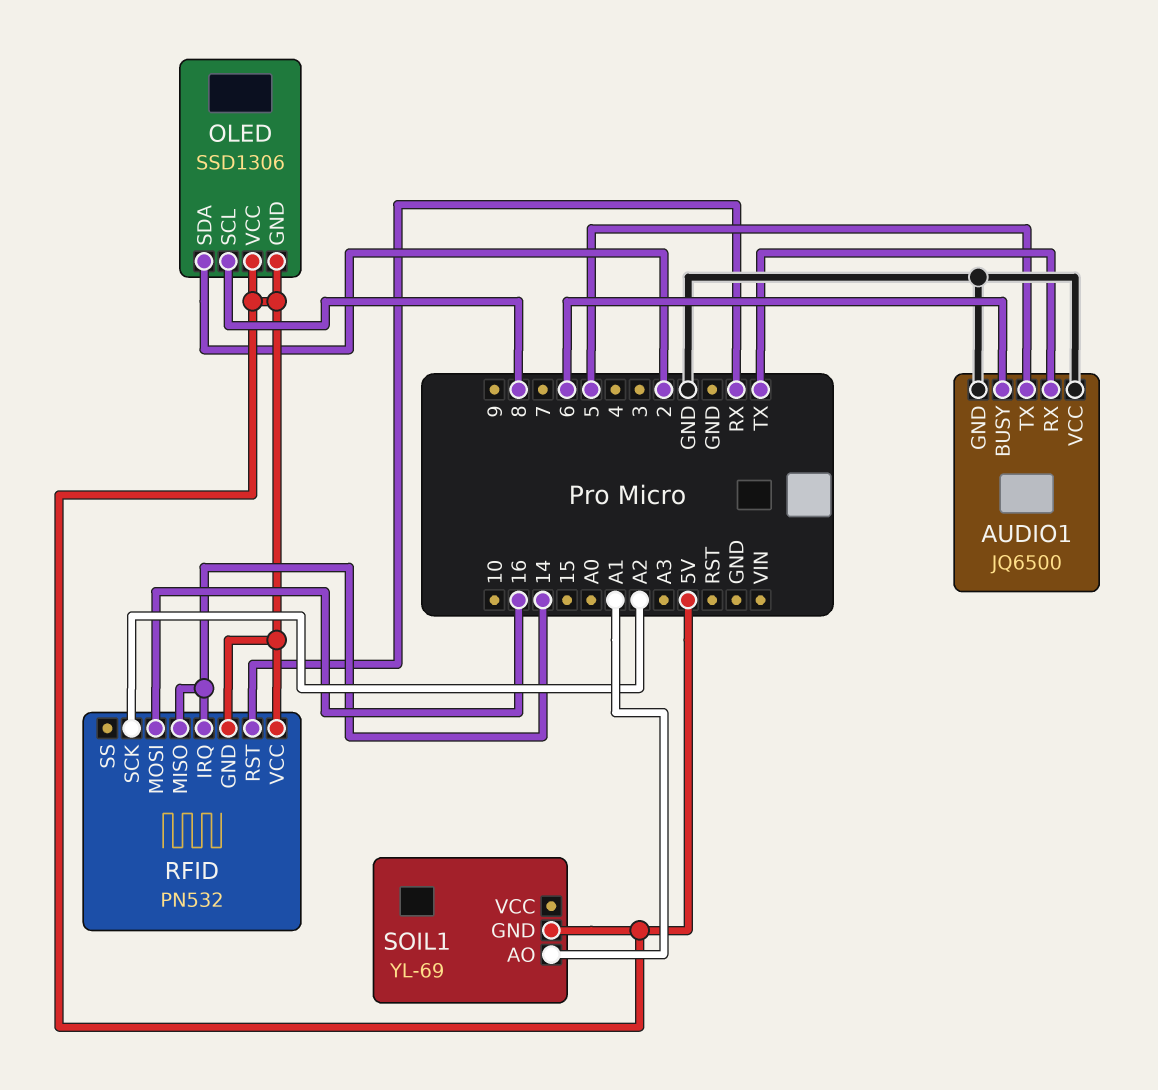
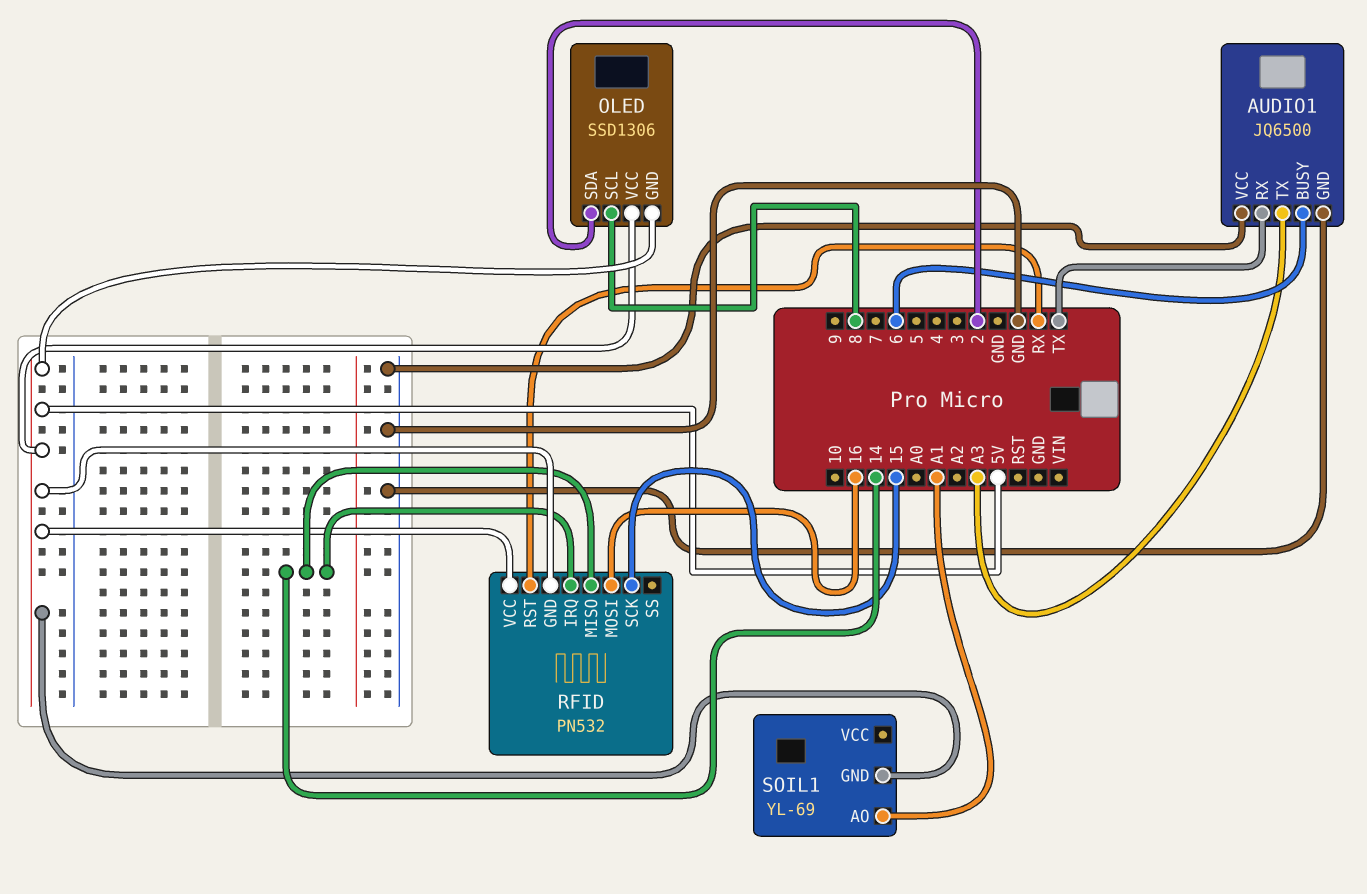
AUDIO1 pin TX: 5 -> A3
RFID pin SCK: A2 -> 15

